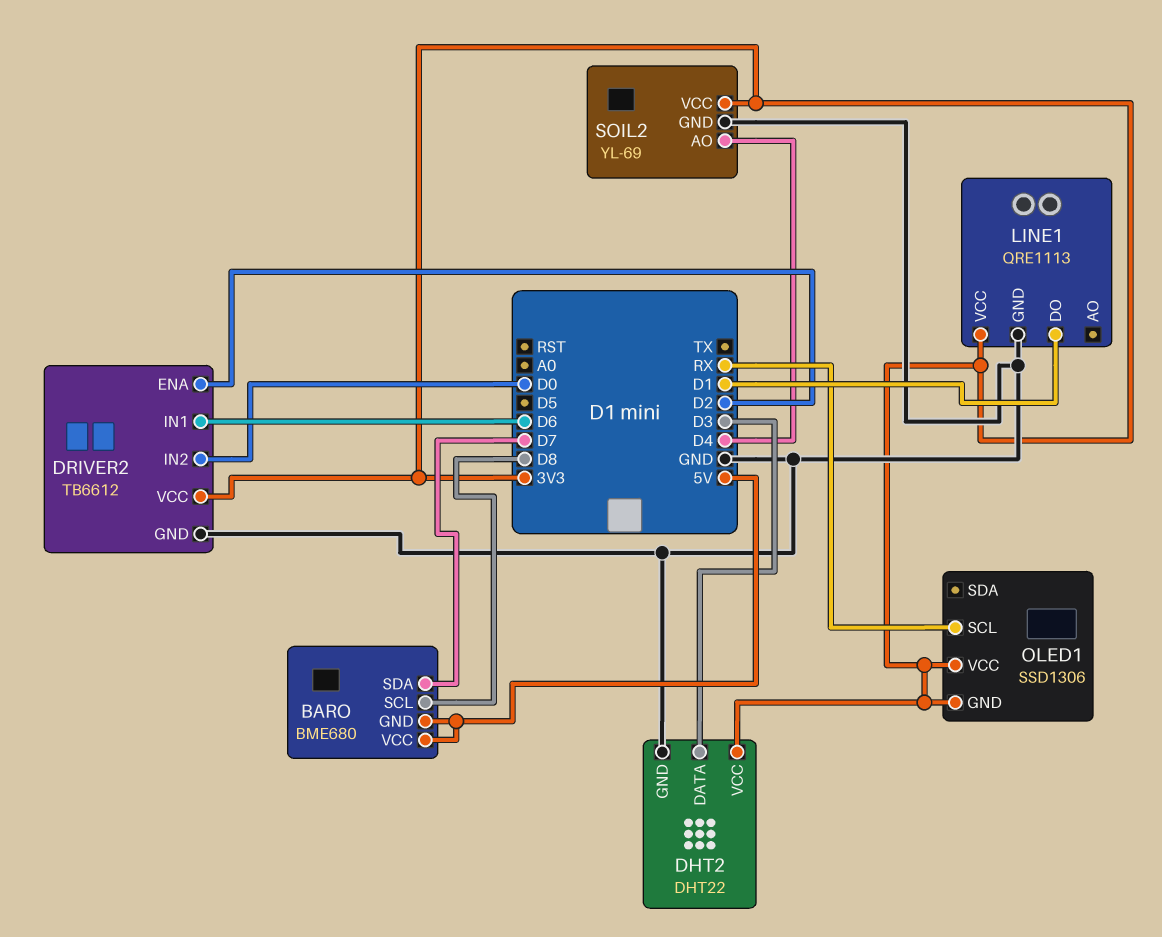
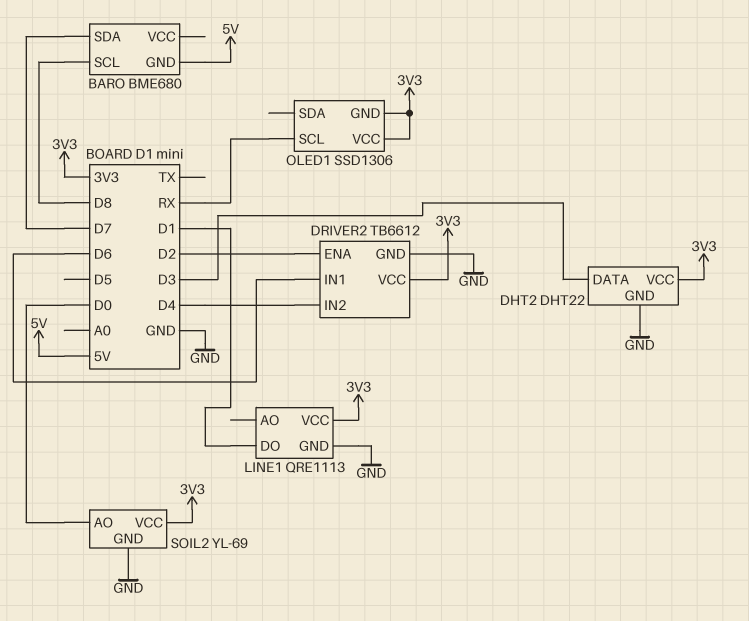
BARO pin VCC: 5V -> none
DRIVER2 pin IN2: D0 -> D4
SOIL2 pin AO: D4 -> D0

